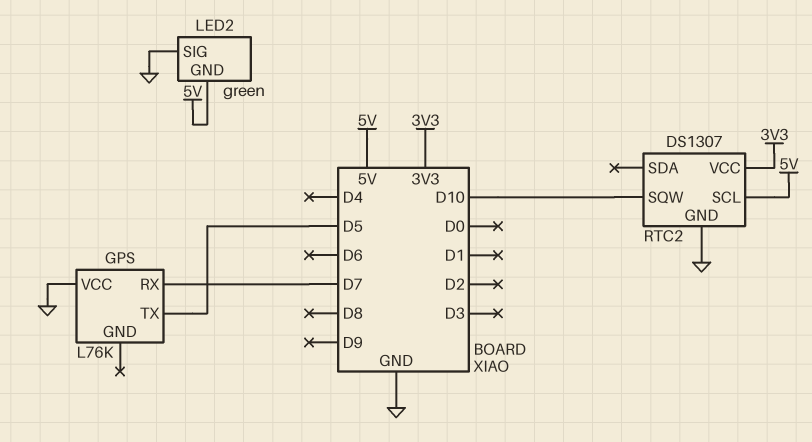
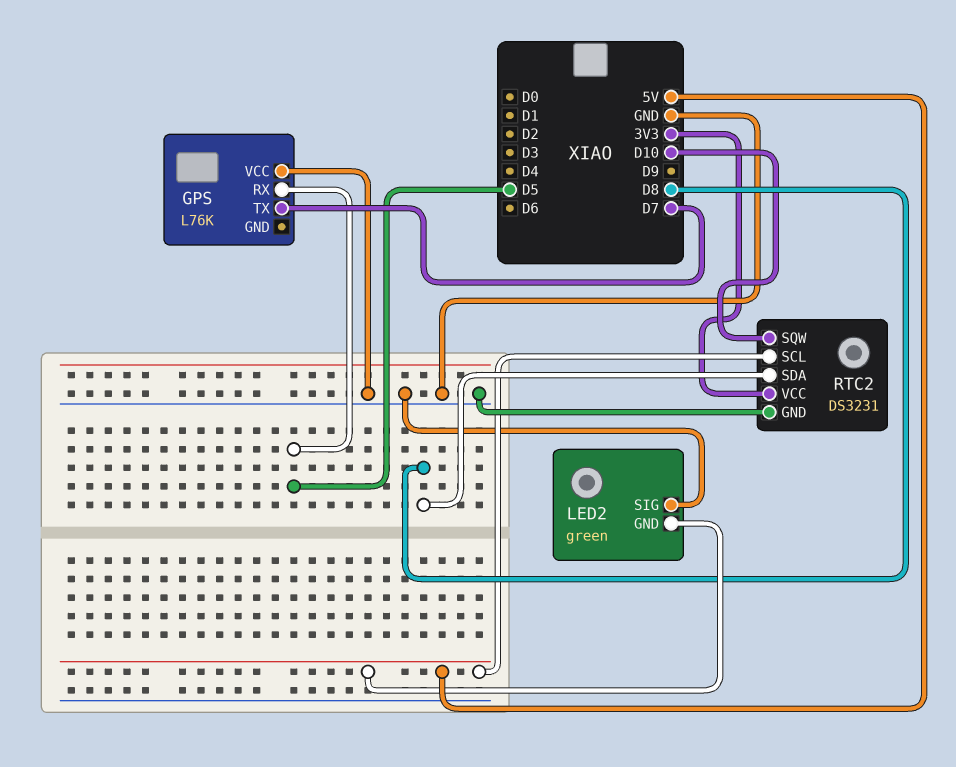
GPS pin RX: D7 -> D5
GPS pin TX: D5 -> D7
RTC2: DS1307 -> DS3231
RTC2 pin SDA: none -> D8

